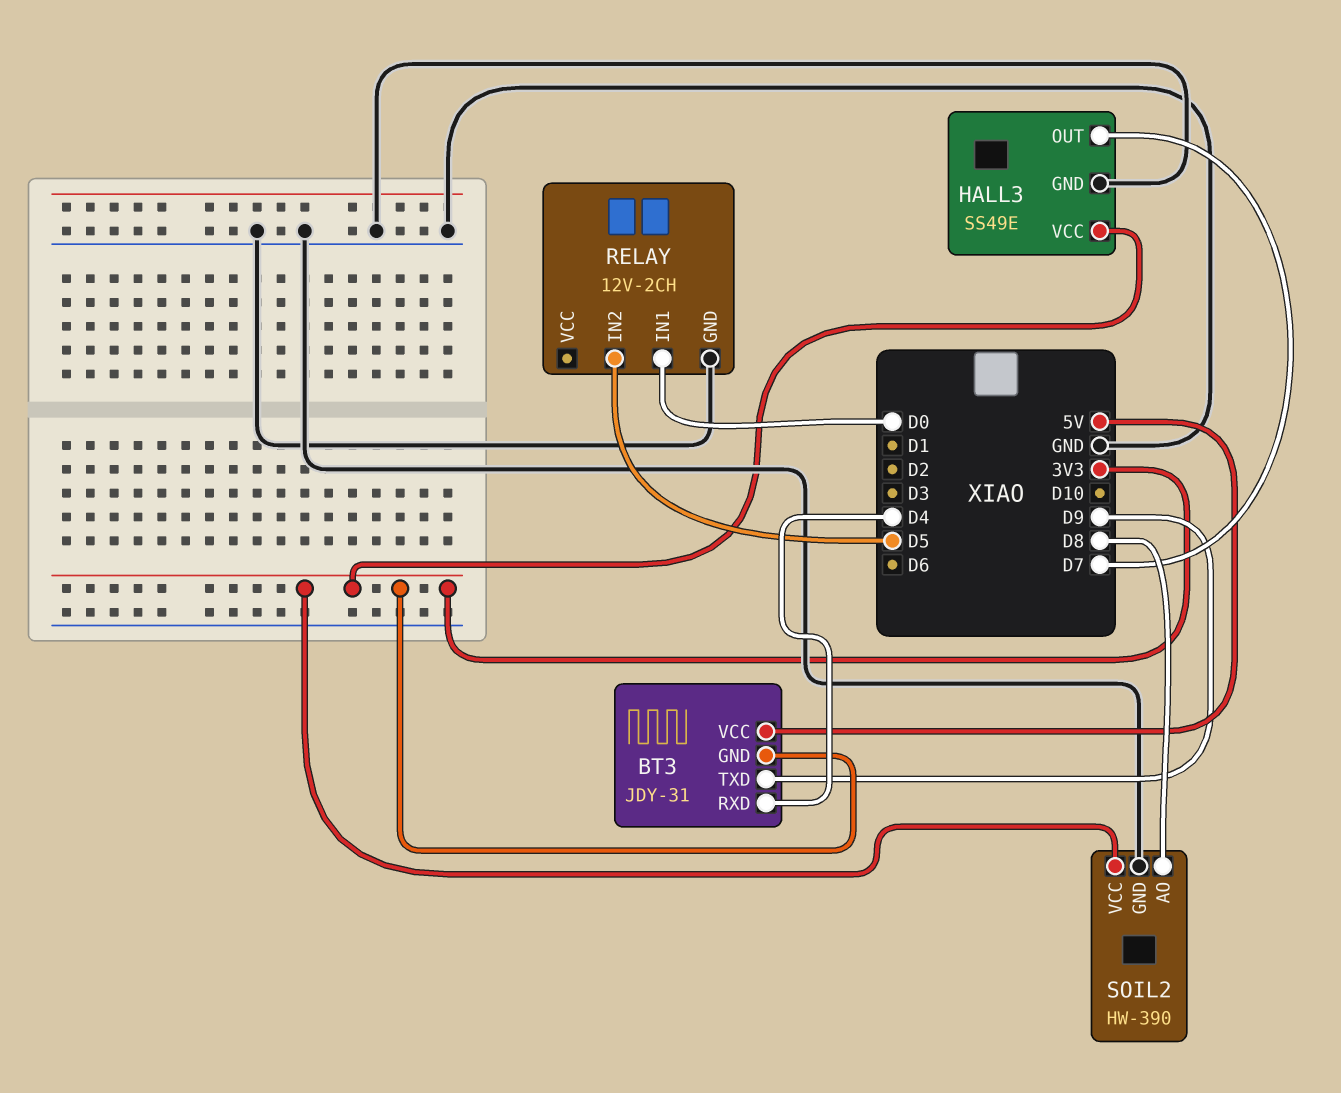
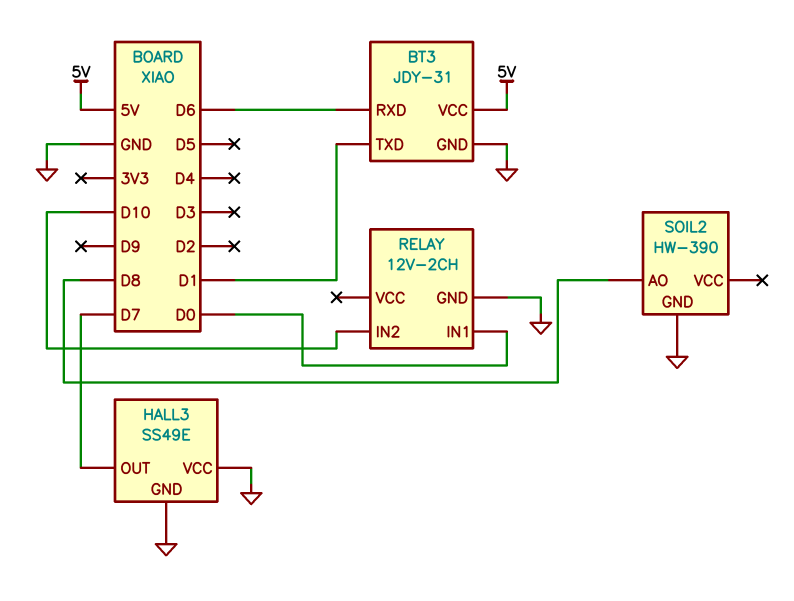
BT3 pin GND: 3V3 -> GND
BT3 pin RXD: D4 -> D6
BT3 pin TXD: D9 -> D1
HALL3 pin VCC: 3V3 -> GND
RELAY pin IN2: D5 -> D10
SOIL2 pin VCC: 3V3 -> none

